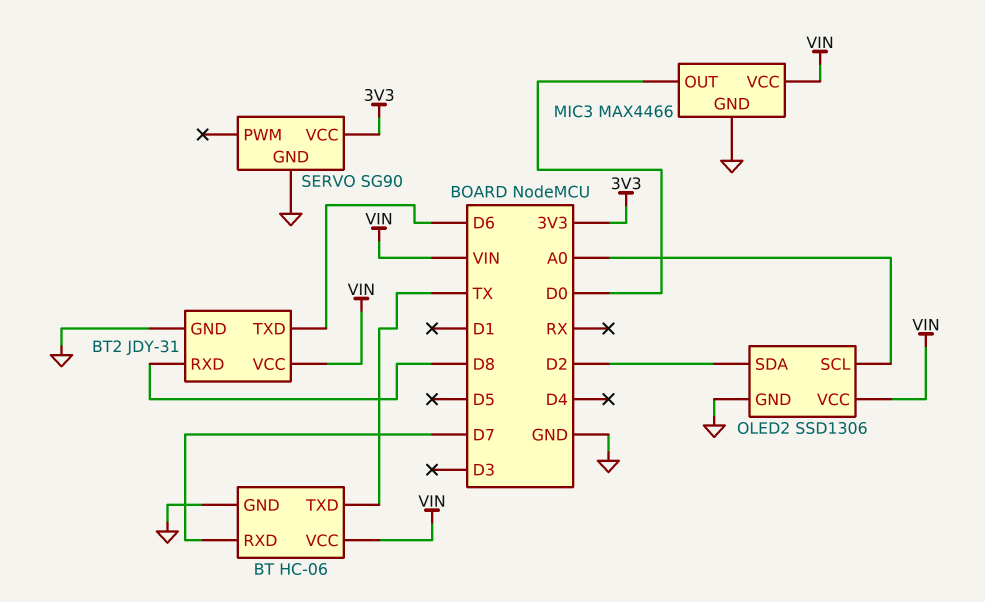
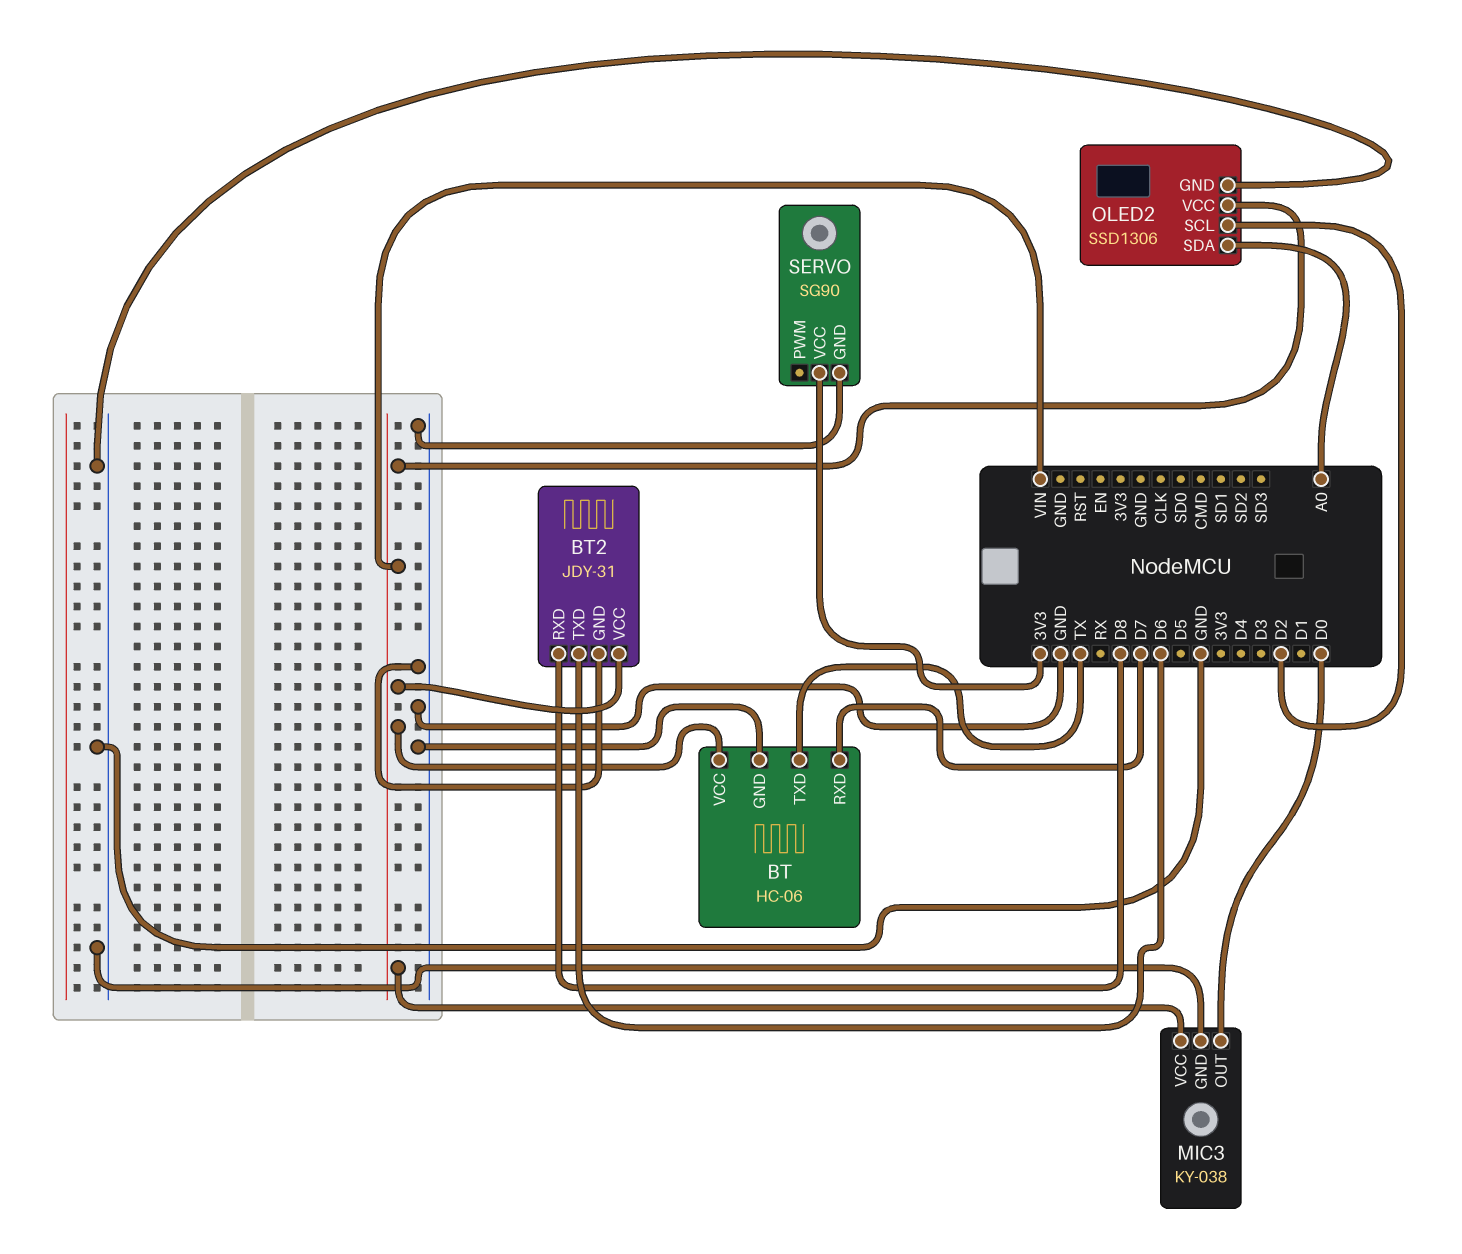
MIC3: MAX4466 -> KY-038
OLED2 pin SCL: A0 -> D2
OLED2 pin SDA: D2 -> A0

